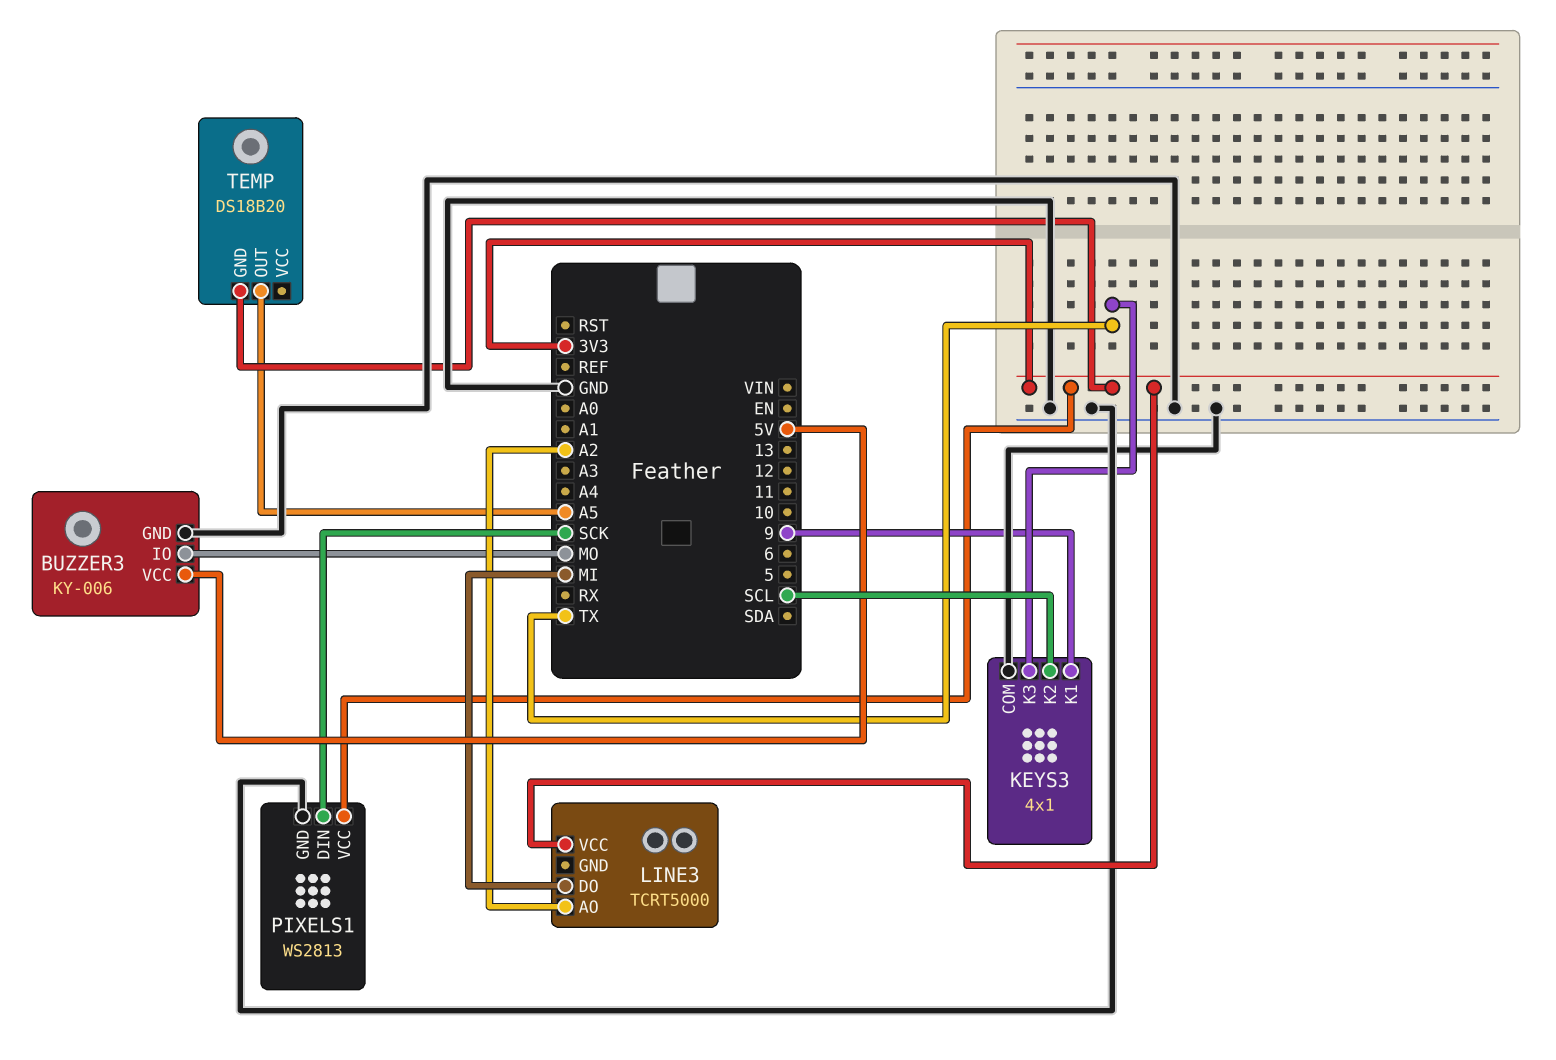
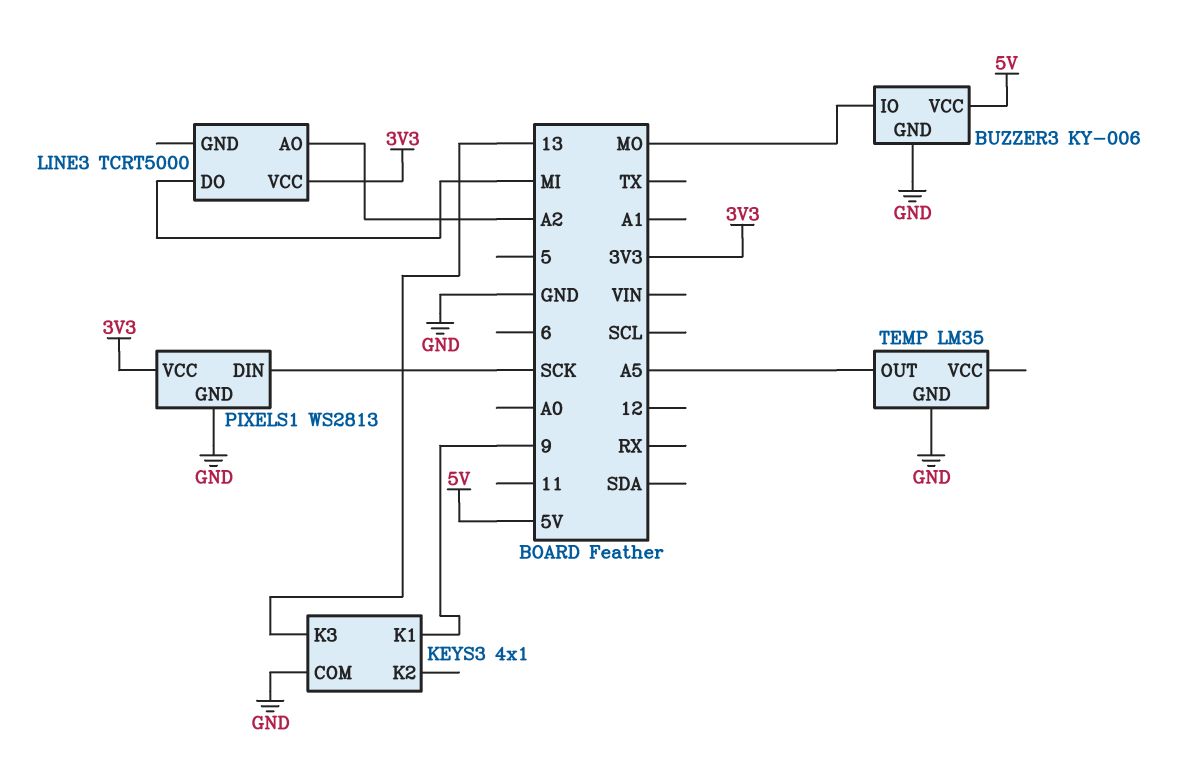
KEYS3 pin K2: SCL -> none
KEYS3 pin K3: TX -> 13
TEMP: DS18B20 -> LM35
TEMP pin GND: 3V3 -> GND

